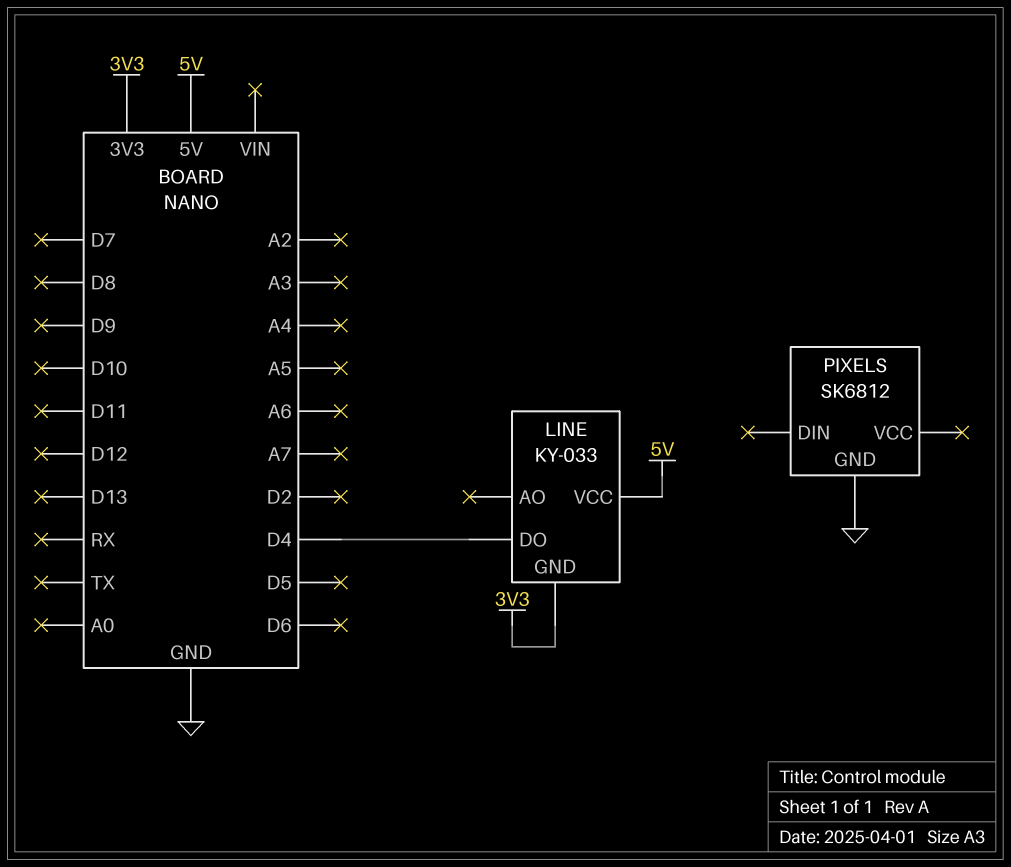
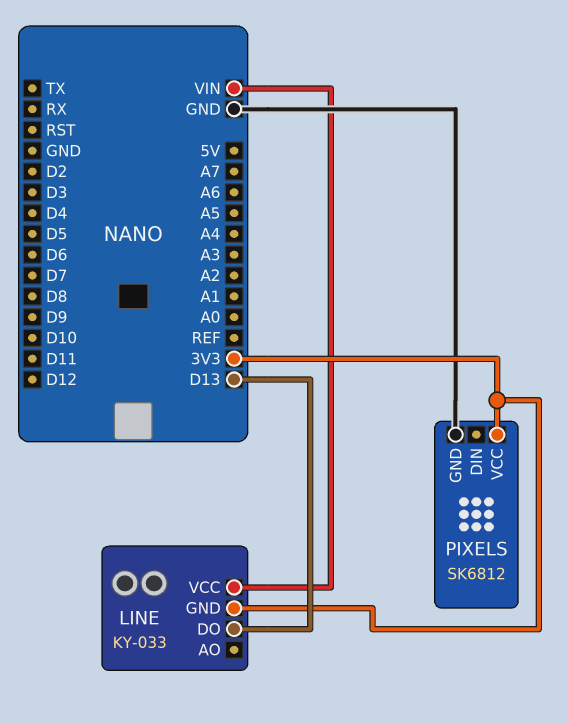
LINE pin DO: D4 -> D13
LINE pin VCC: 5V -> VIN
PIXELS pin VCC: none -> 3V3

